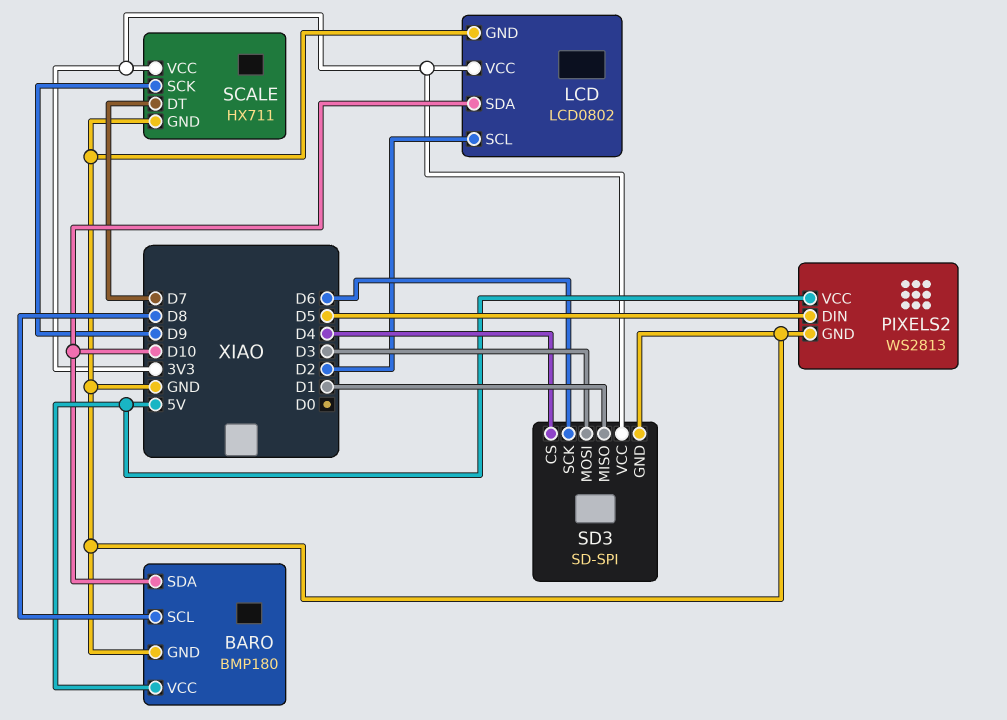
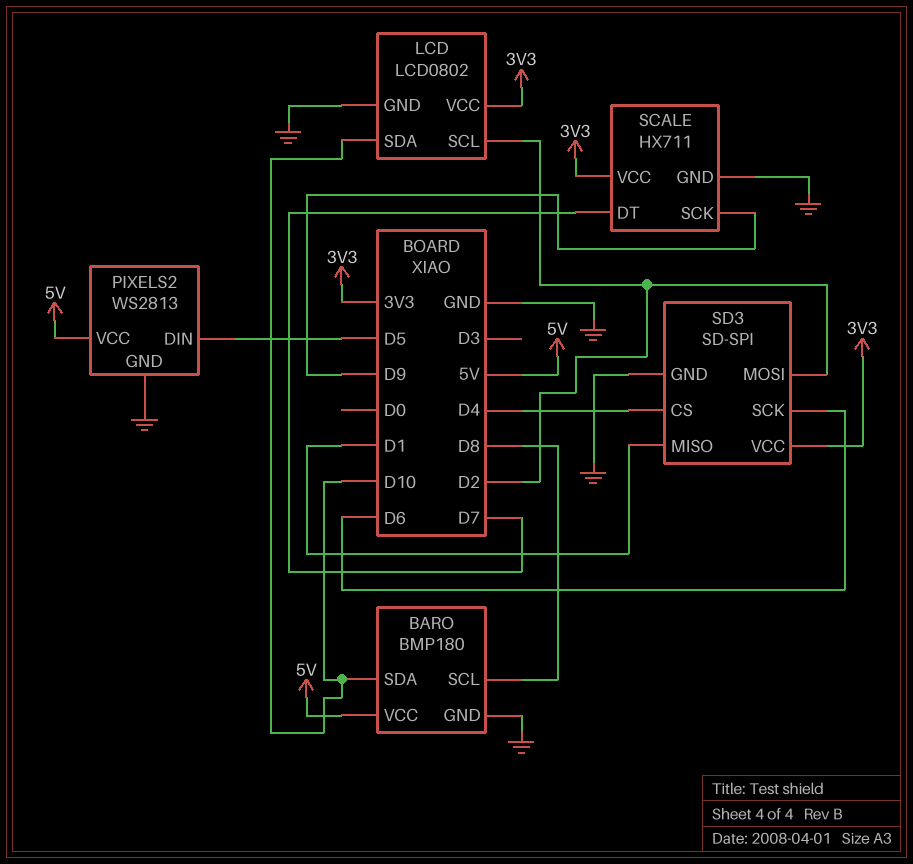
SD3 pin MOSI: D3 -> D2

